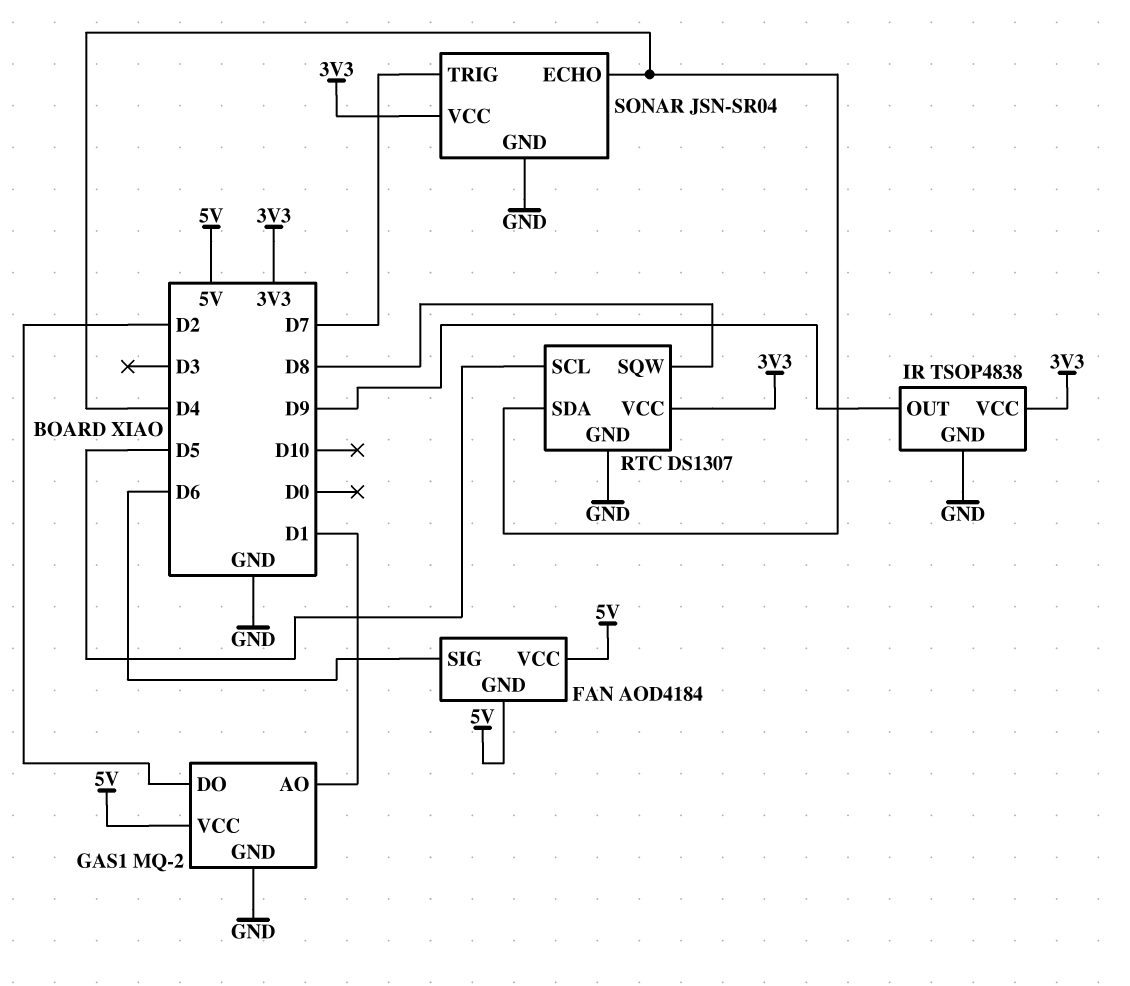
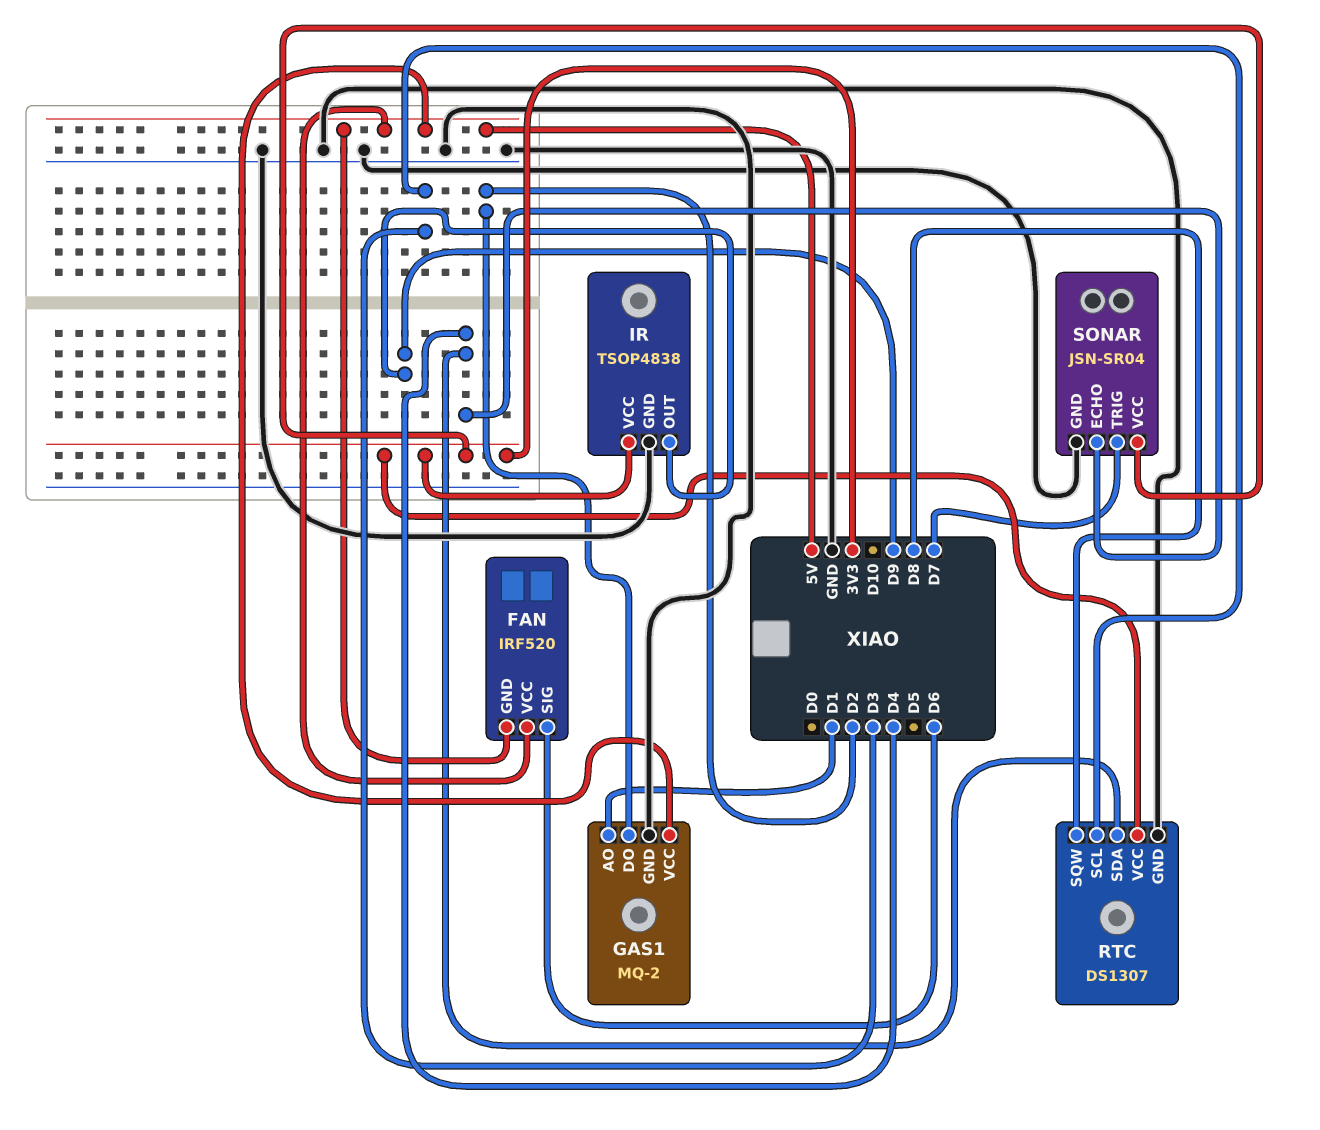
FAN: AOD4184 -> IRF520
RTC pin SCL: D5 -> D3

